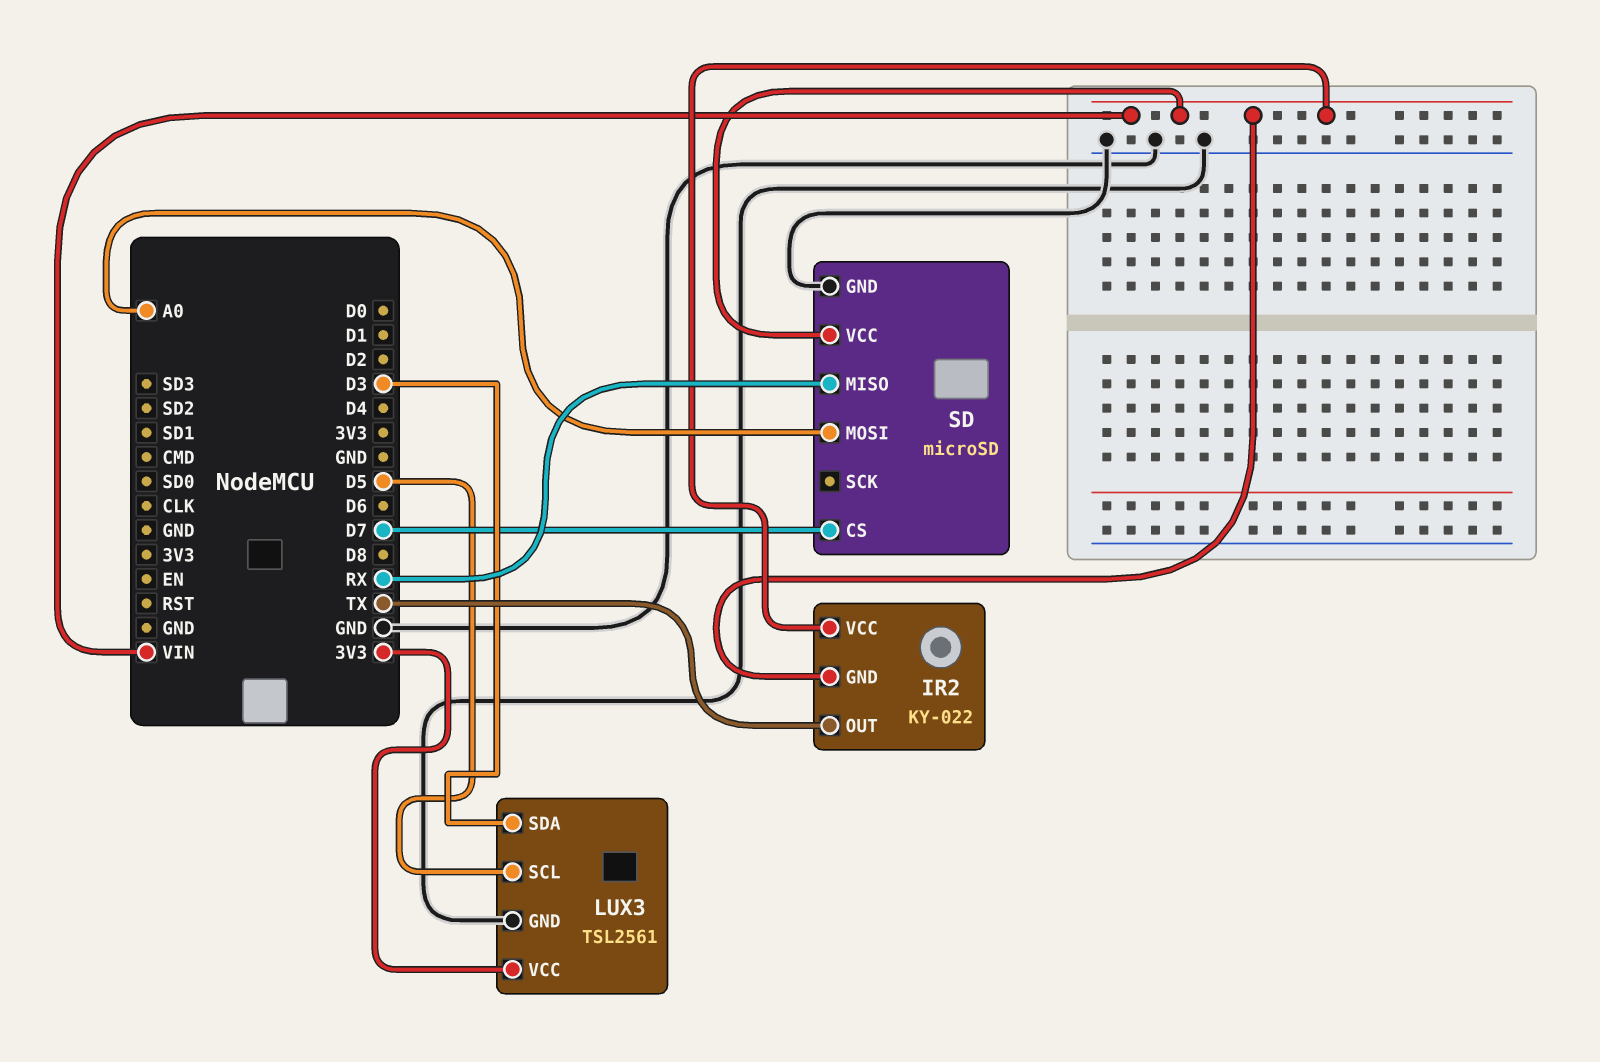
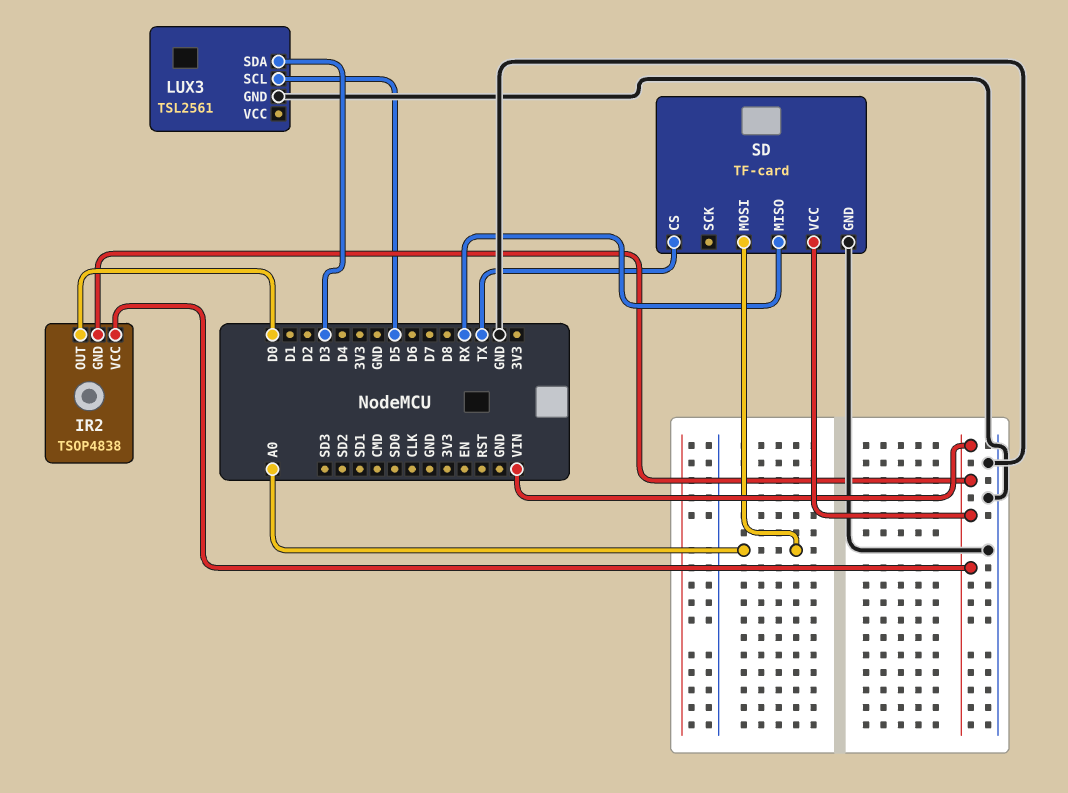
IR2: KY-022 -> TSOP4838
IR2 pin OUT: TX -> D0
LUX3 pin VCC: 3V3 -> none
SD: microSD -> TF-card
SD pin CS: D7 -> TX

